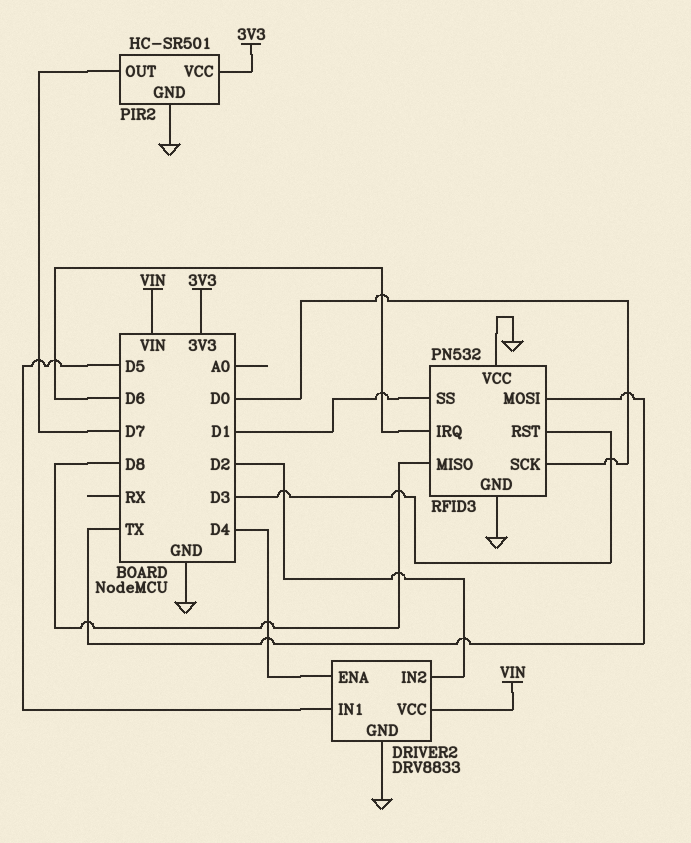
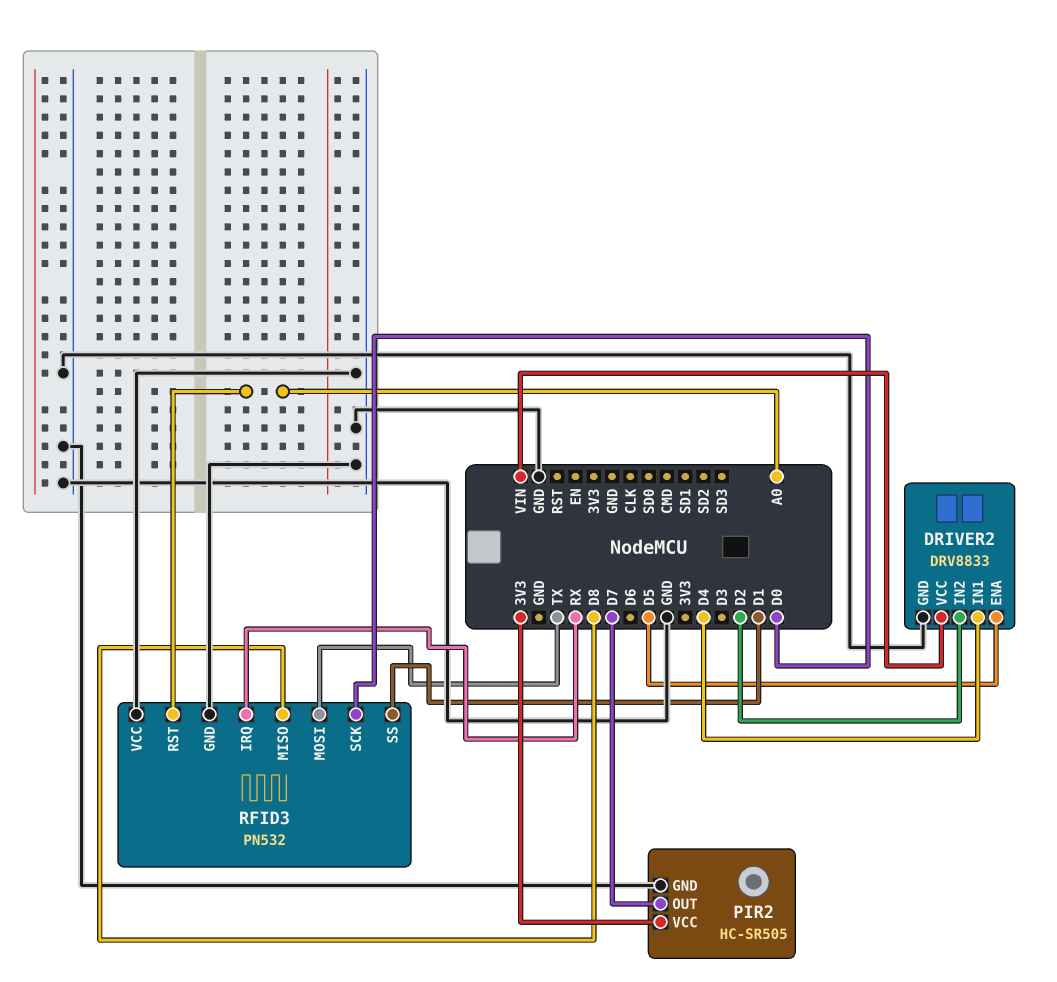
DRIVER2 pin ENA: D4 -> D5
DRIVER2 pin IN1: D5 -> D4
PIR2: HC-SR501 -> HC-SR505
RFID3 pin IRQ: D6 -> RX
RFID3 pin RST: D3 -> A0

